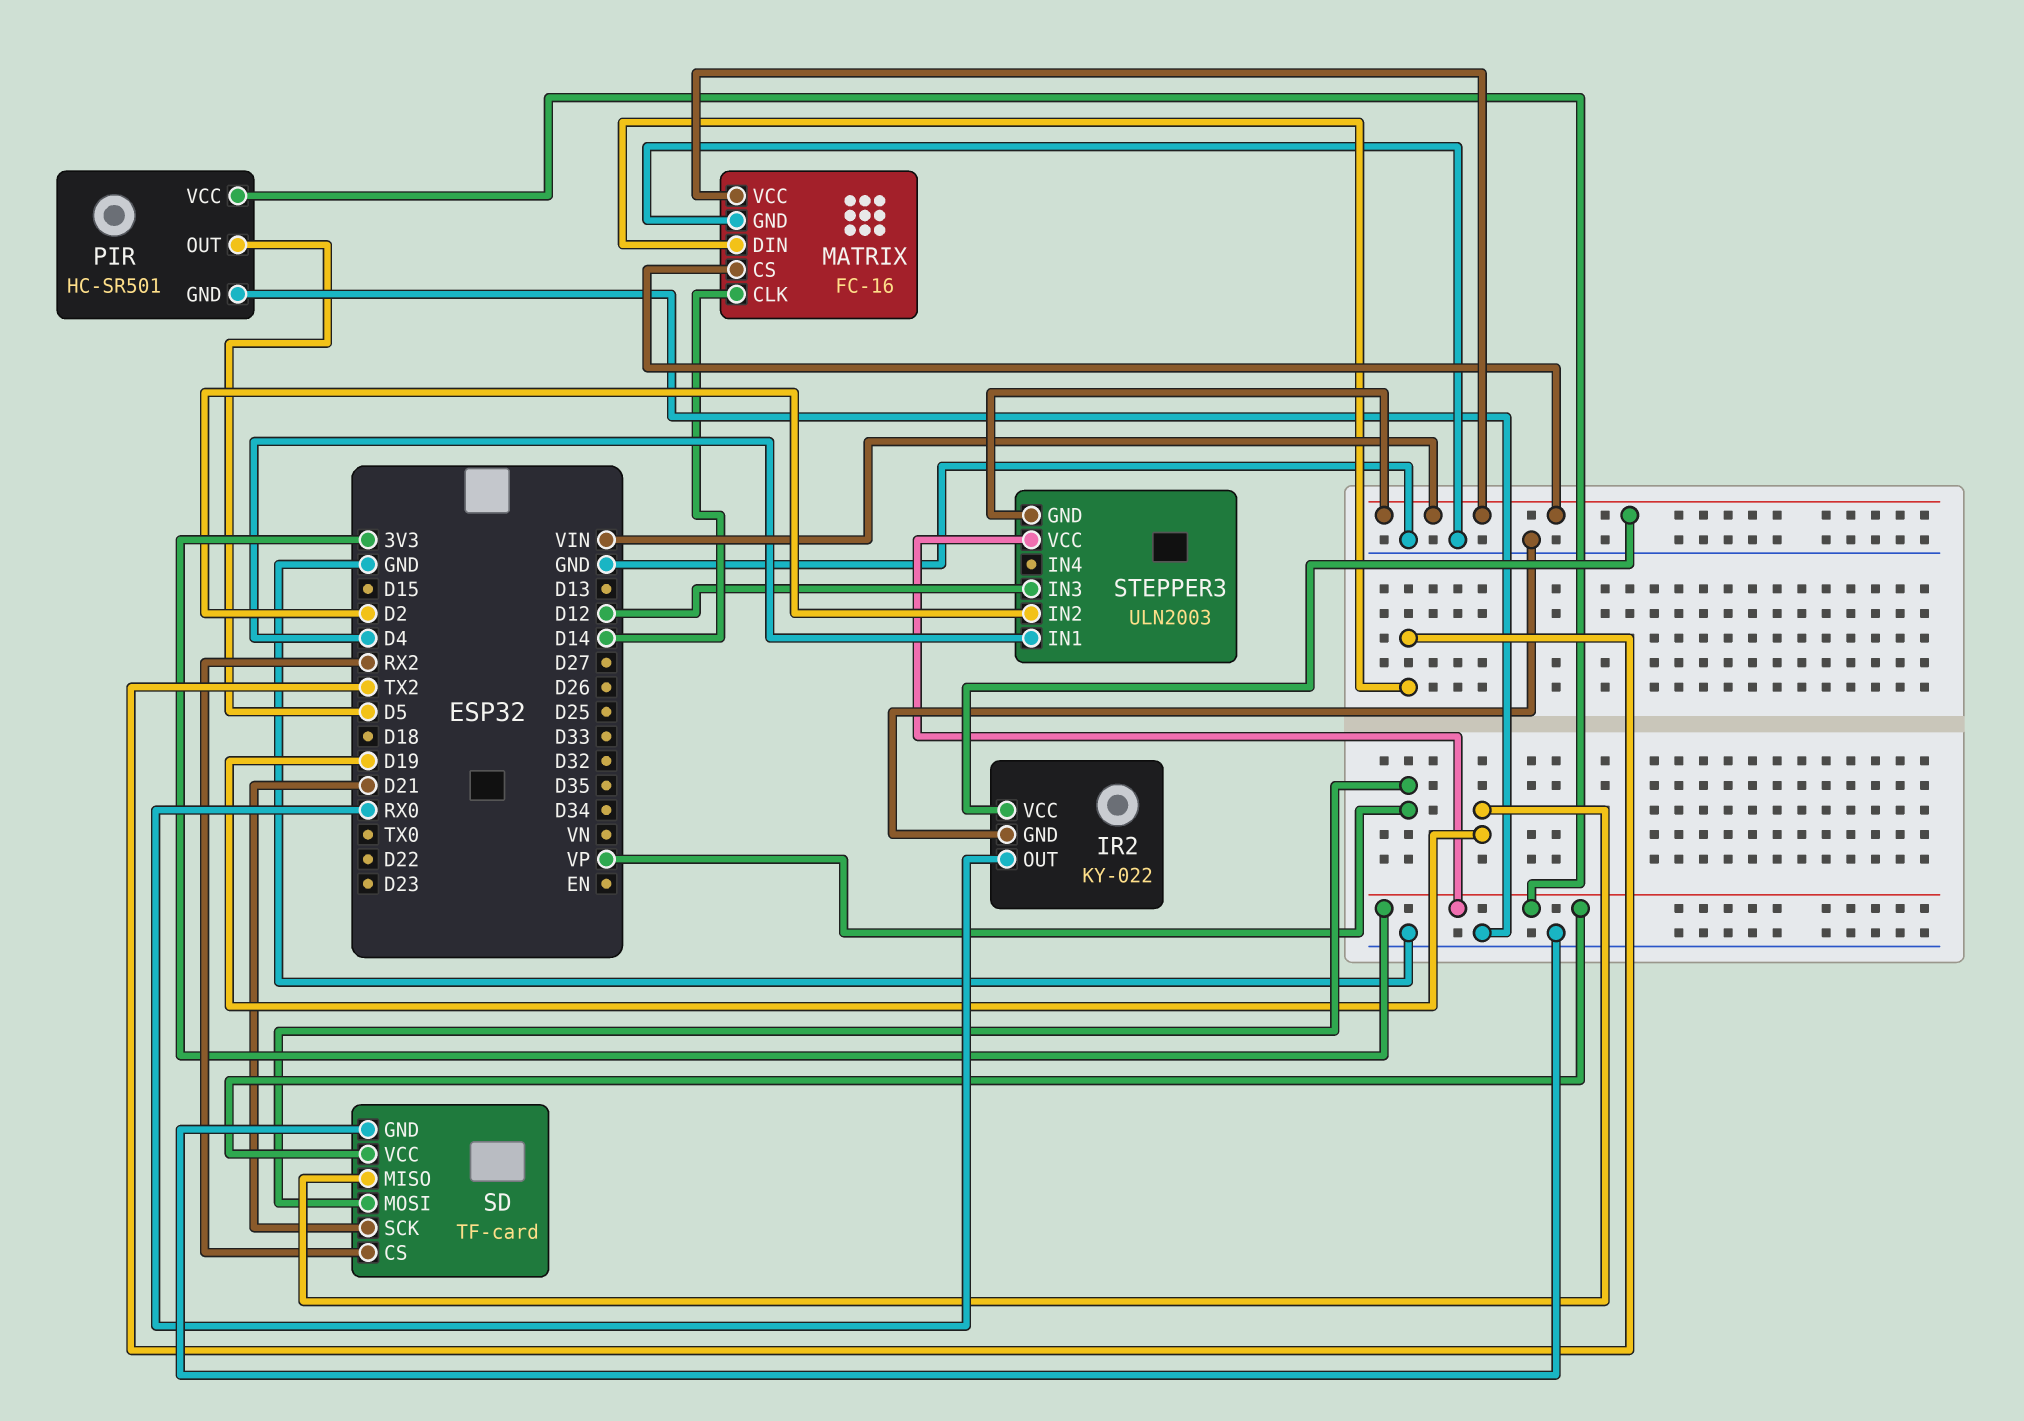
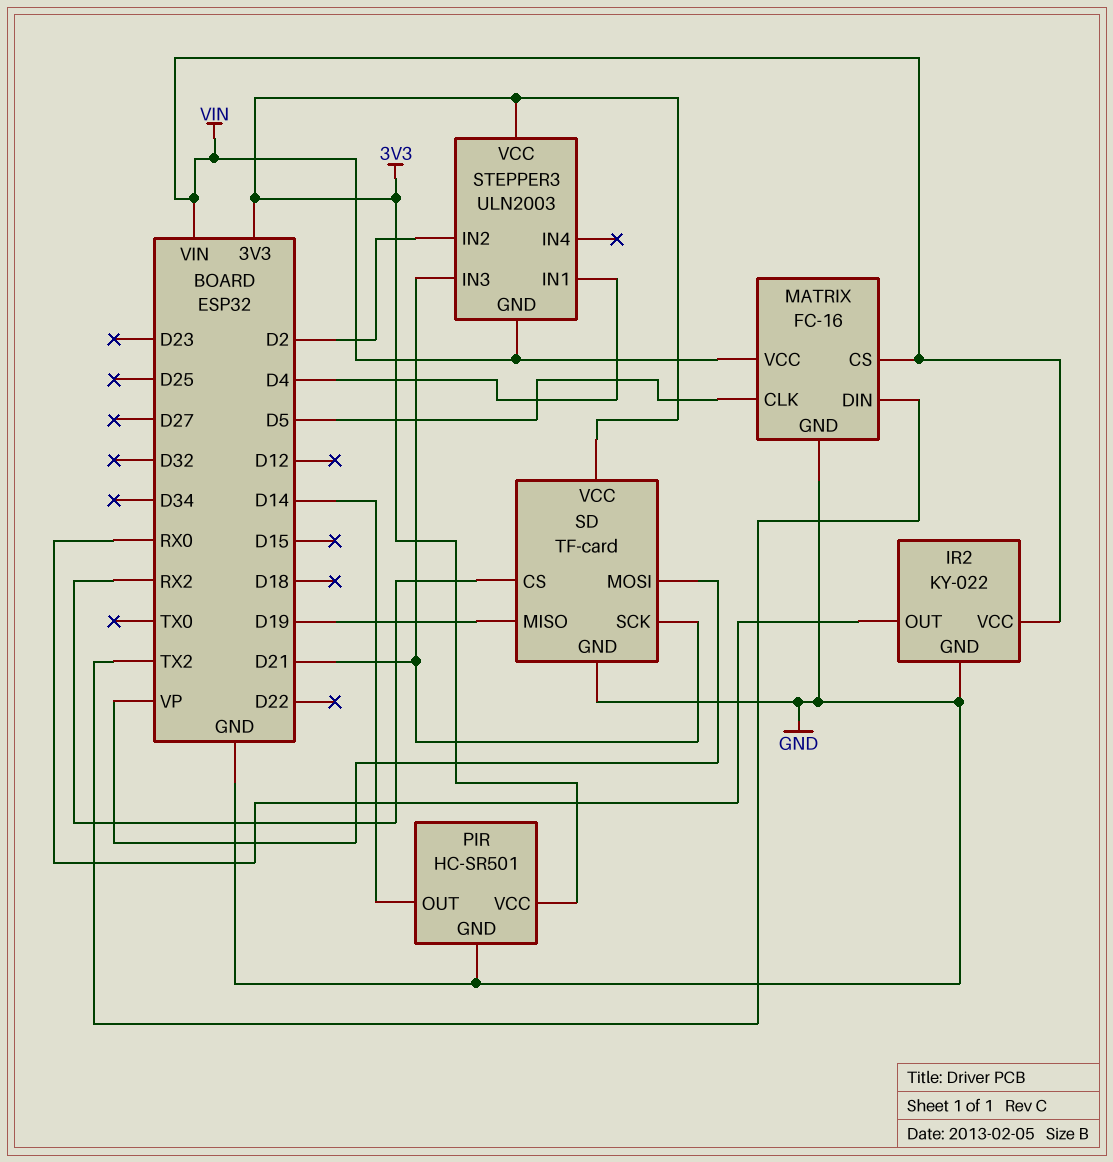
MATRIX pin CLK: D14 -> D5
PIR pin OUT: D5 -> D14
STEPPER3 pin IN3: D12 -> D21

